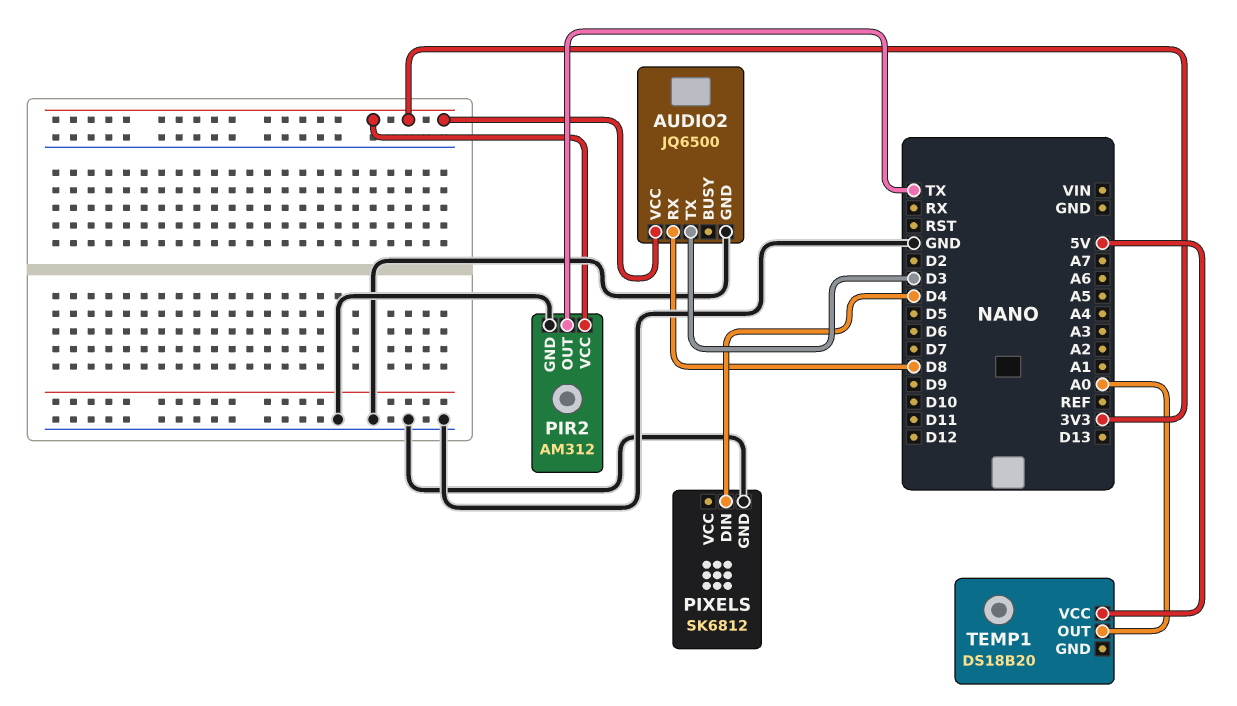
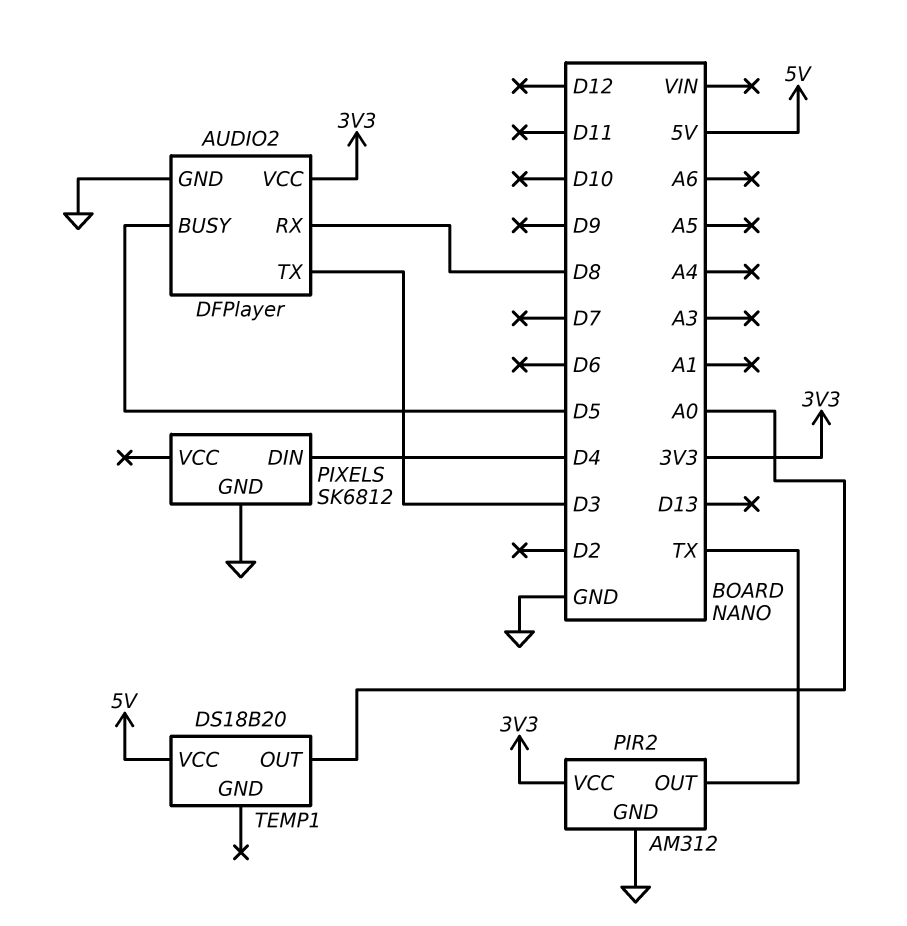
AUDIO2: JQ6500 -> DFPlayer
AUDIO2 pin BUSY: none -> D5

